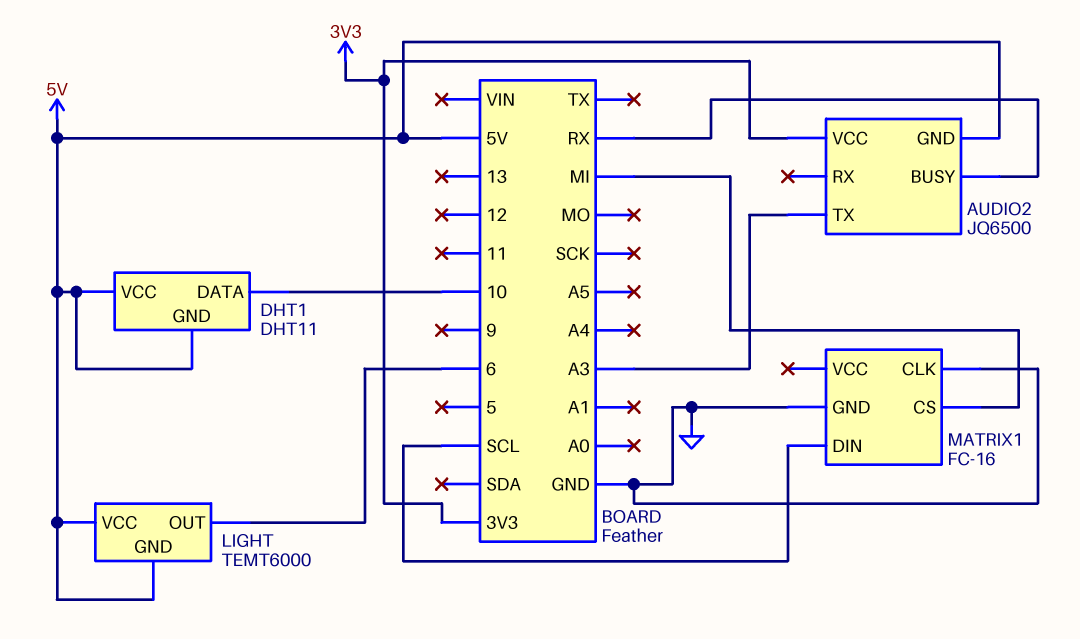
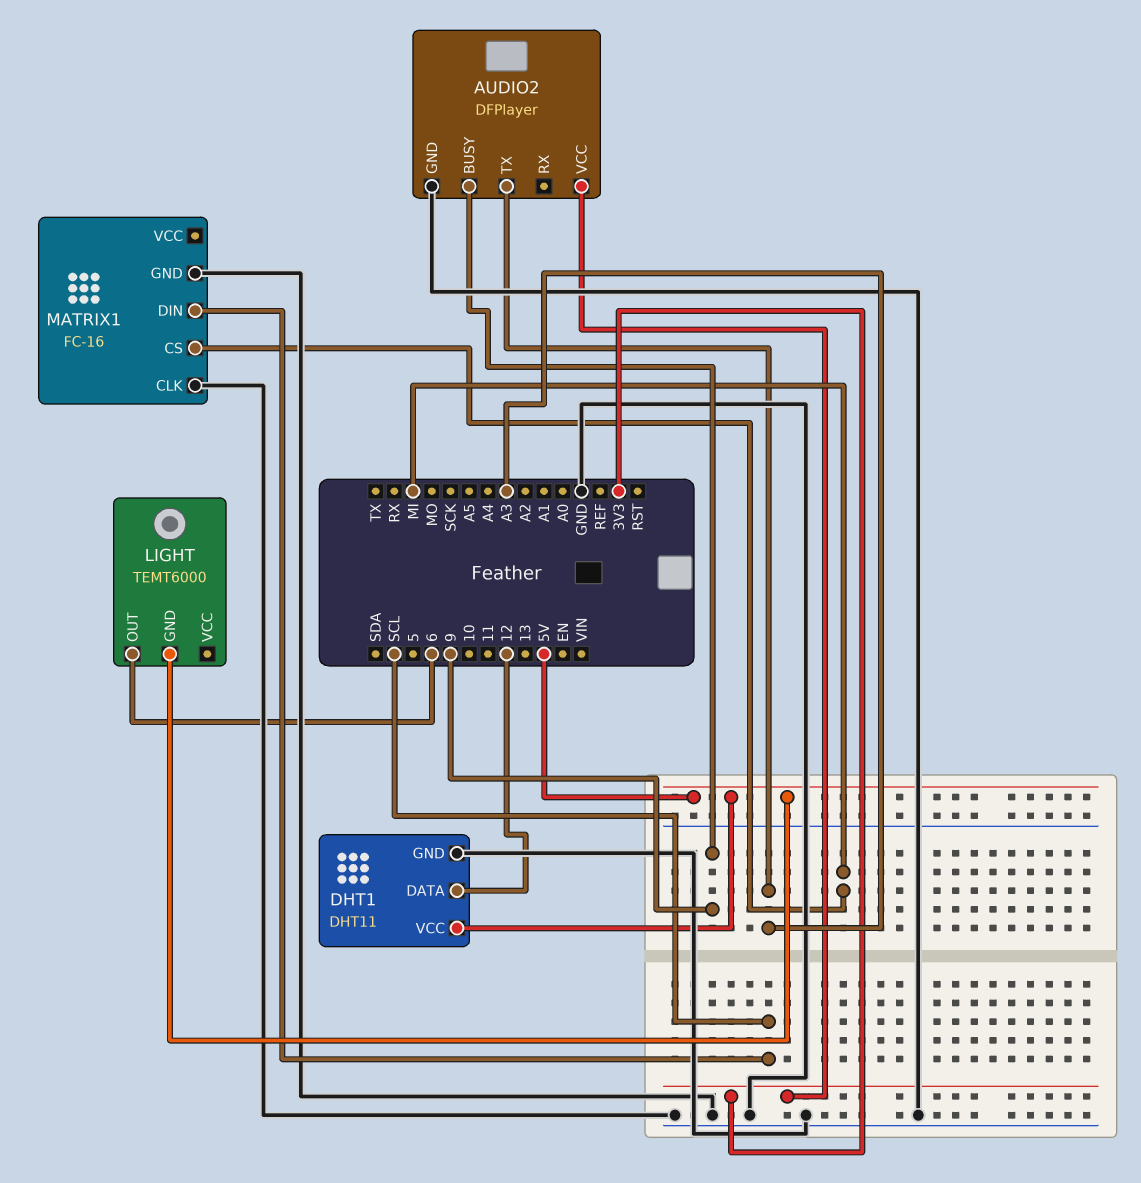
AUDIO2: JQ6500 -> DFPlayer
AUDIO2 pin BUSY: RX -> 9
AUDIO2 pin GND: 5V -> GND
DHT1 pin DATA: 10 -> 12
DHT1 pin GND: 5V -> GND
LIGHT pin VCC: 5V -> none

